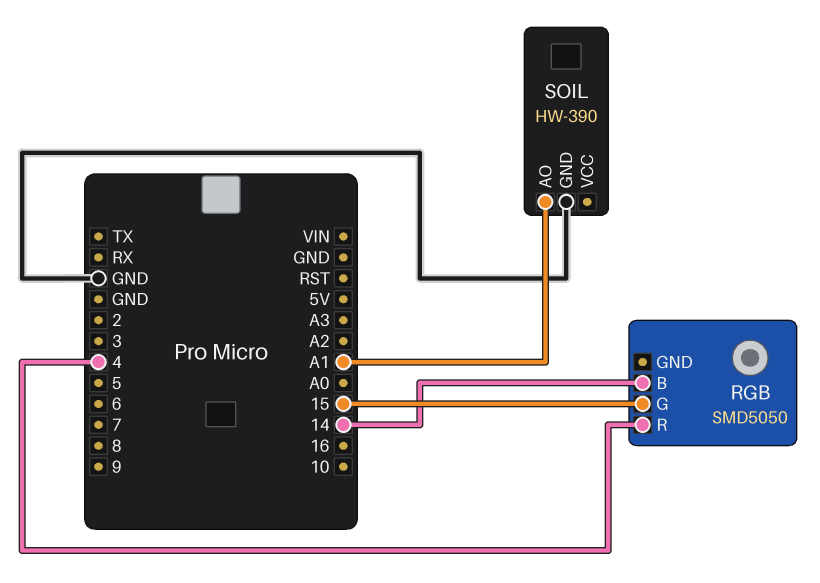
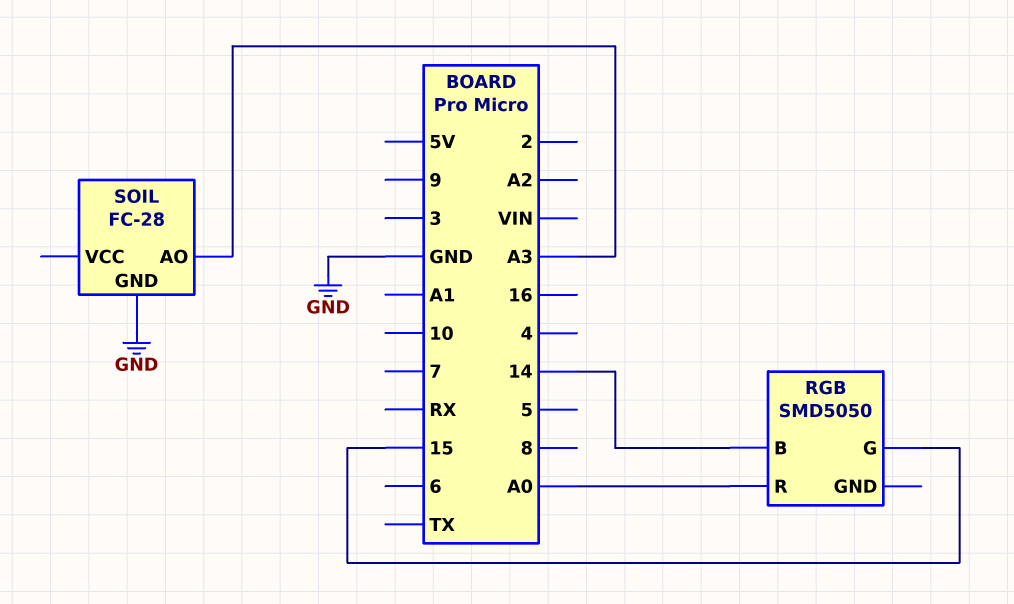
RGB pin R: 4 -> A0
SOIL: HW-390 -> FC-28
SOIL pin AO: A1 -> A3

